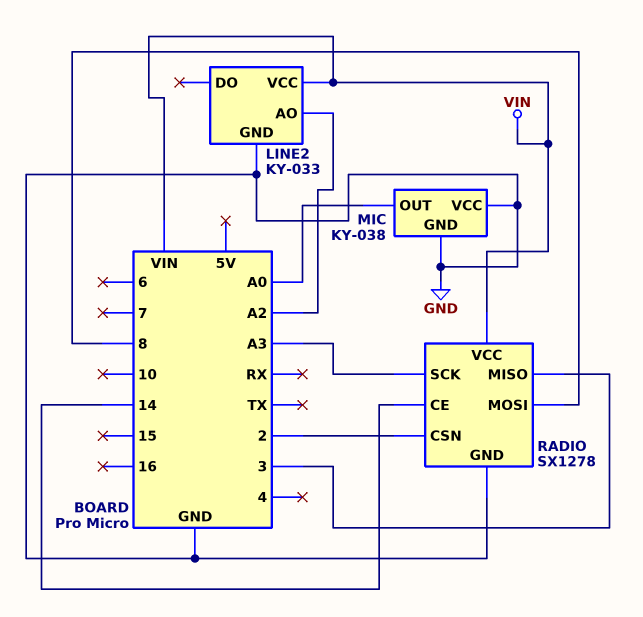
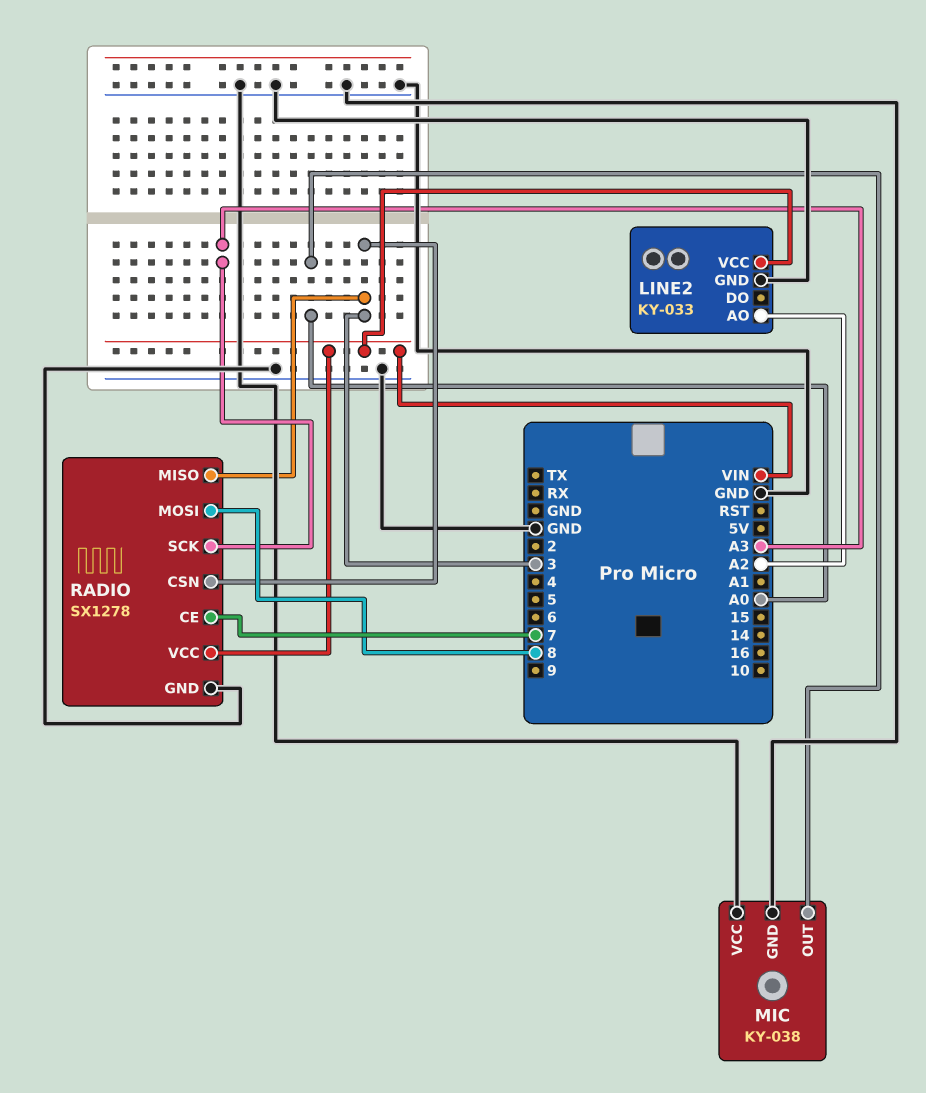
RADIO pin CE: 14 -> 7
RADIO pin CSN: 2 -> 3

